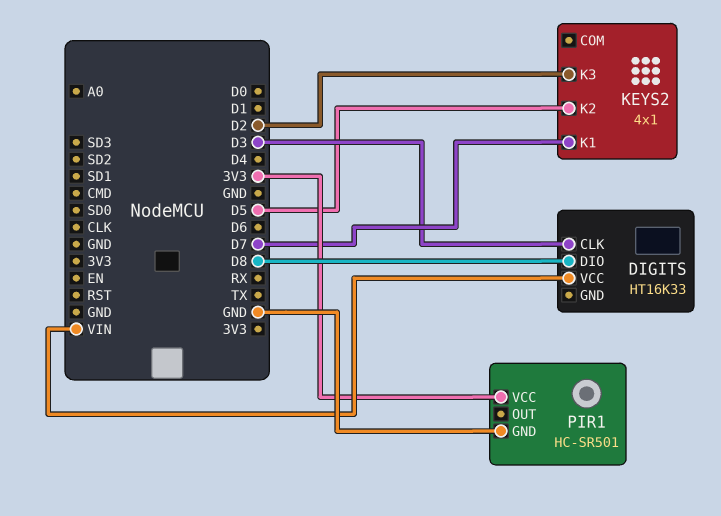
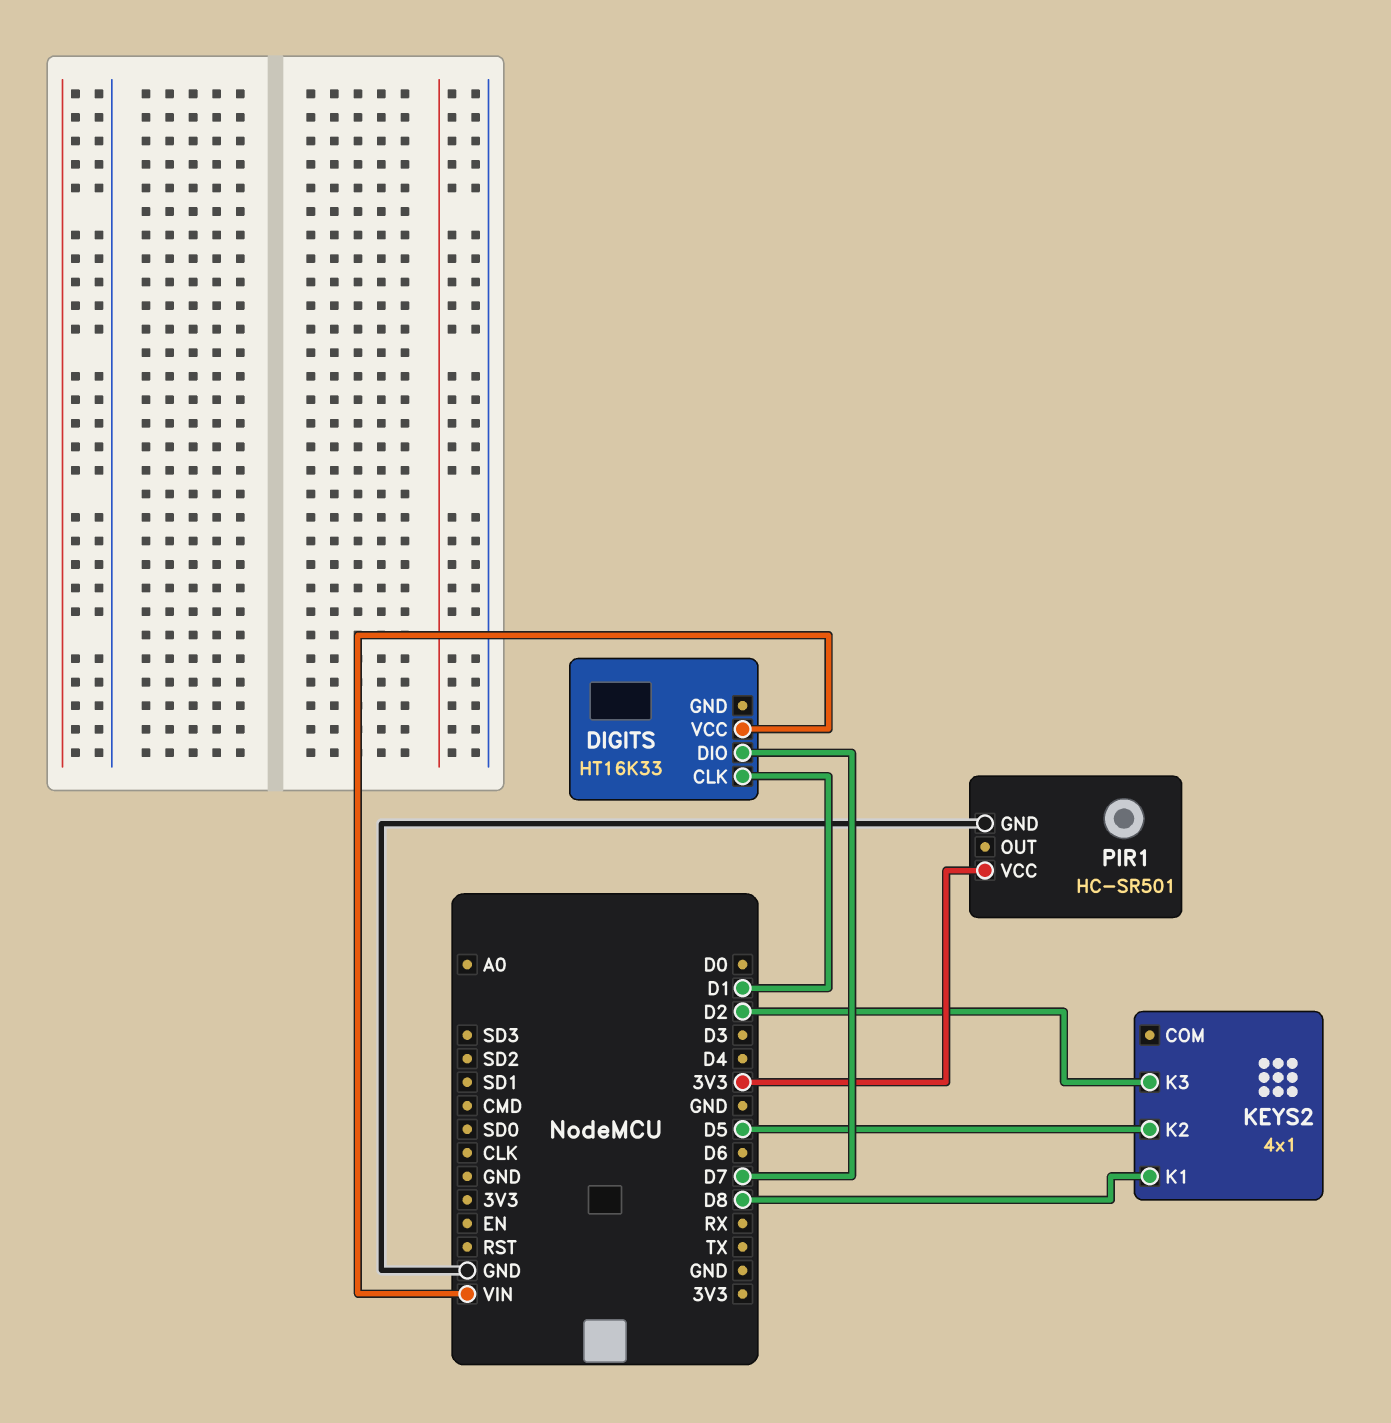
DIGITS pin CLK: D3 -> D1
DIGITS pin DIO: D8 -> D7
KEYS2 pin K1: D7 -> D8

